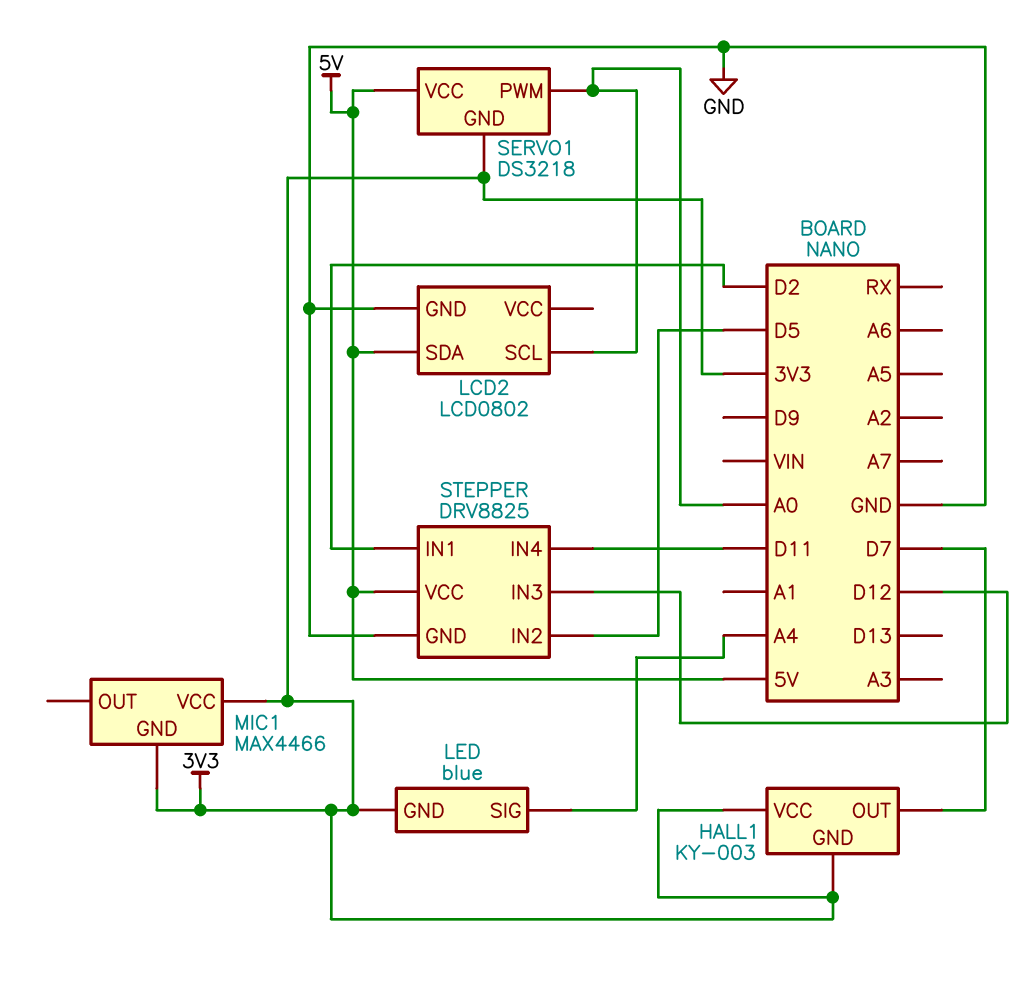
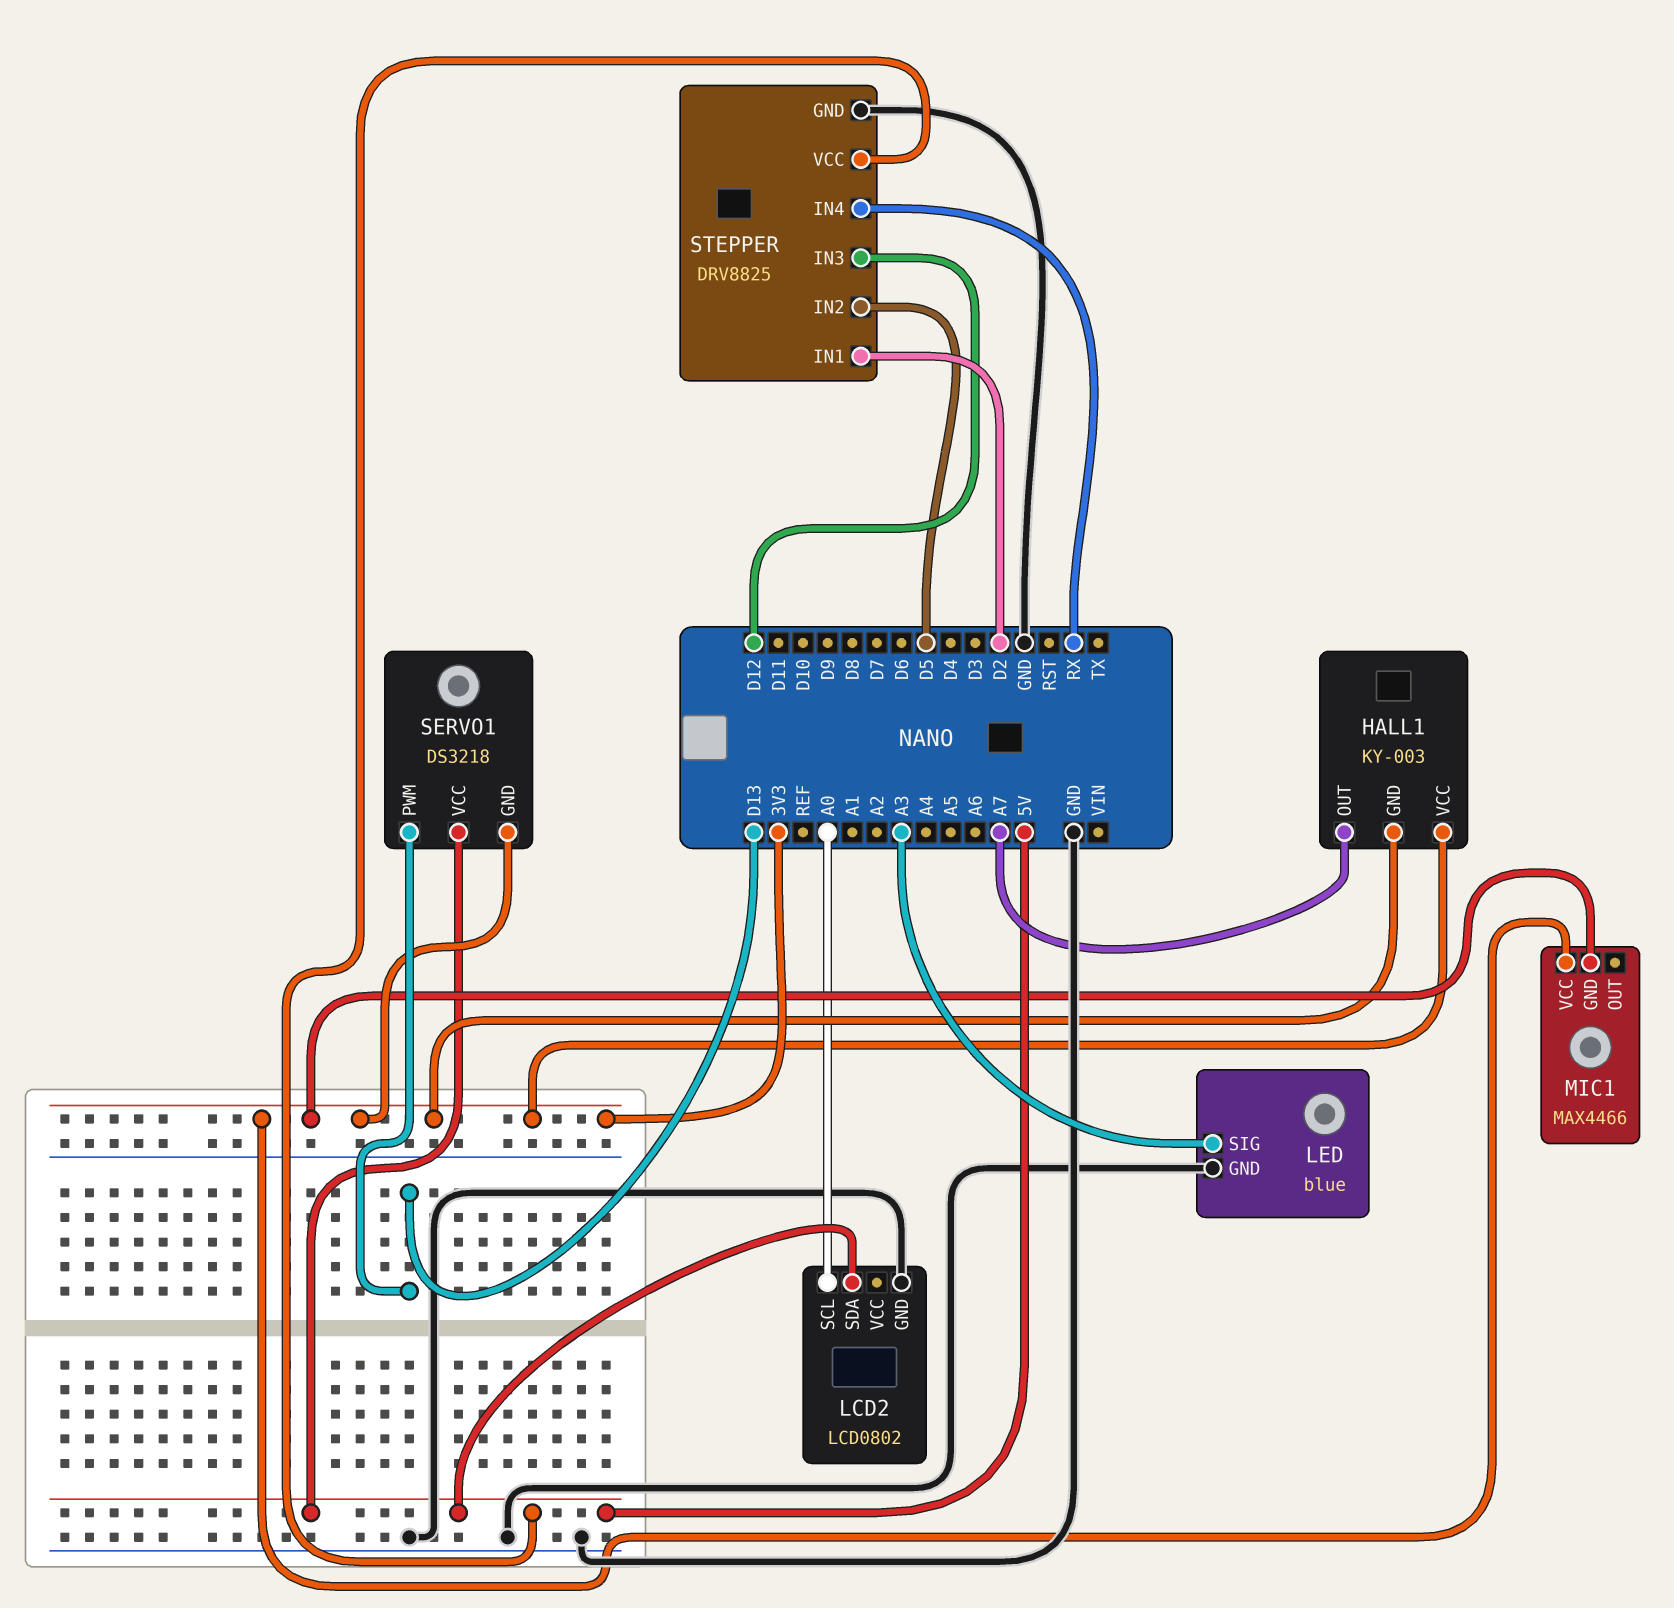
HALL1 pin OUT: D7 -> A7
LED pin GND: 3V3 -> GND
LED pin SIG: A4 -> A3
SERVO1 pin PWM: A0 -> D13
STEPPER pin IN4: D11 -> RX

